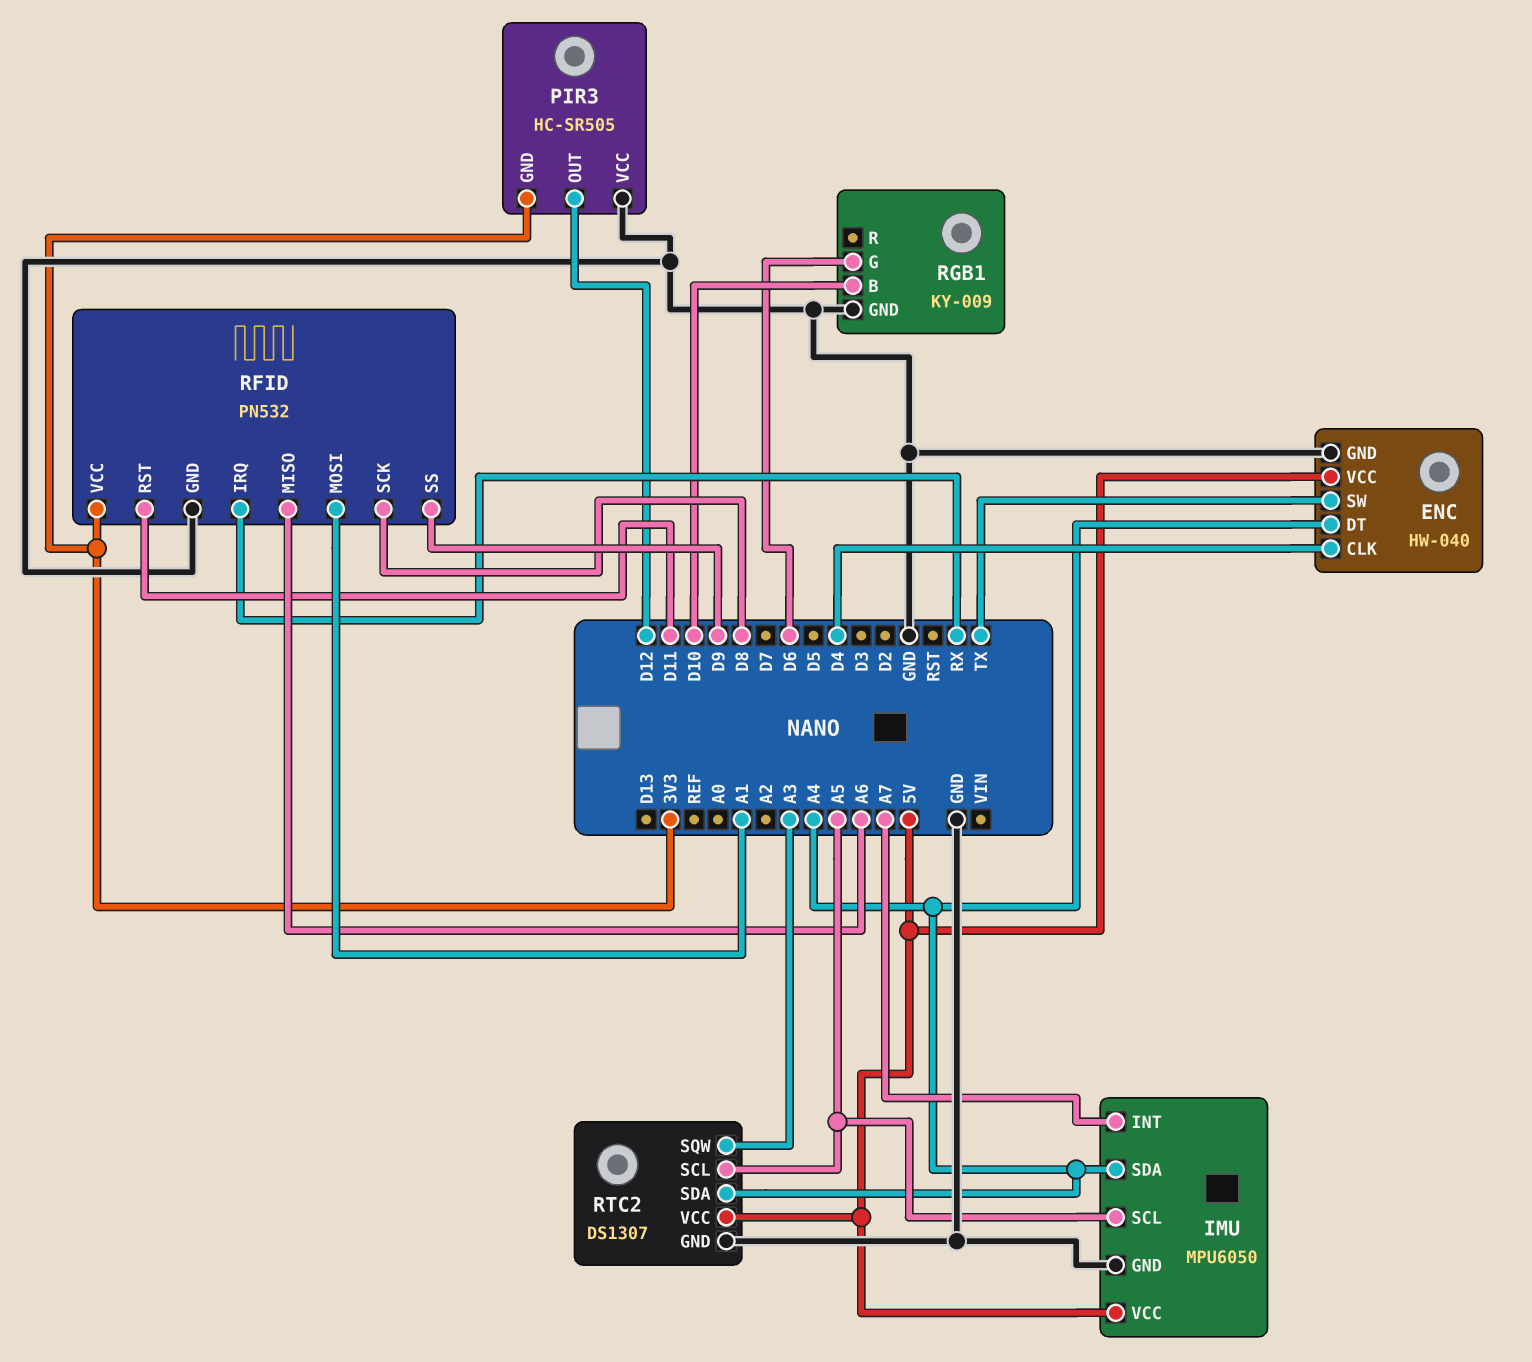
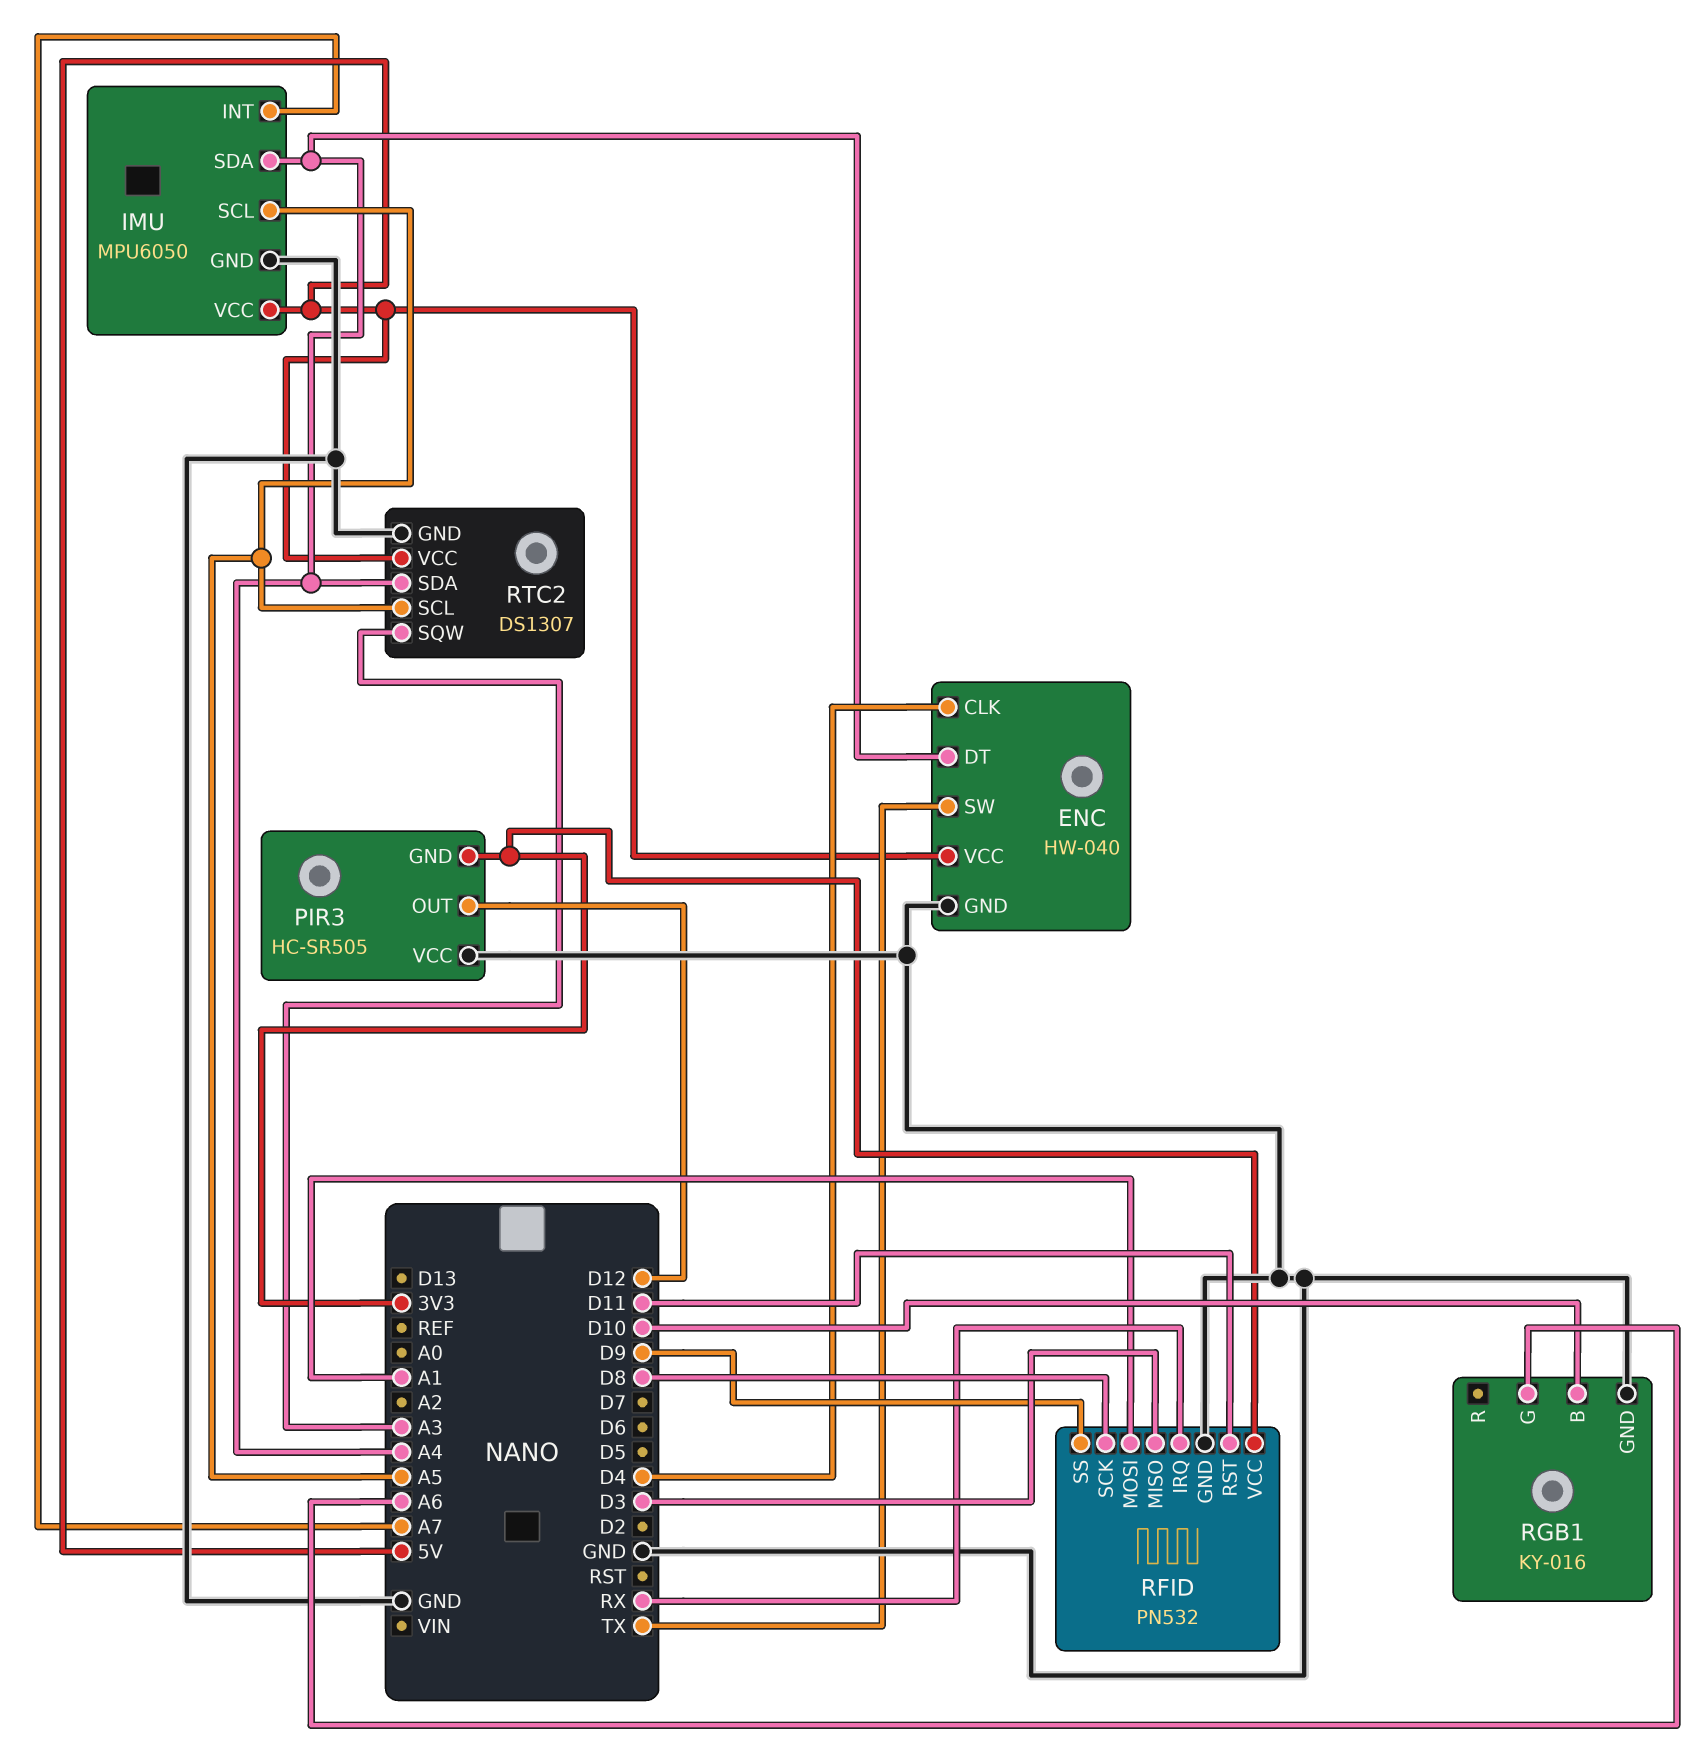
RFID pin MISO: A6 -> D3
RGB1: KY-009 -> KY-016
RGB1 pin G: D6 -> A6

